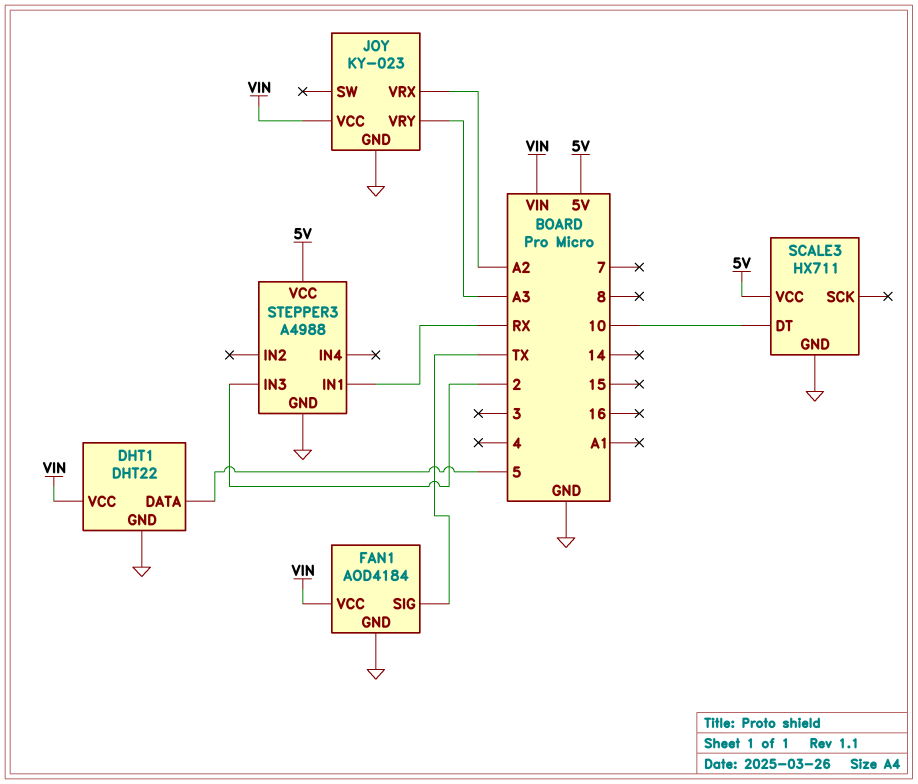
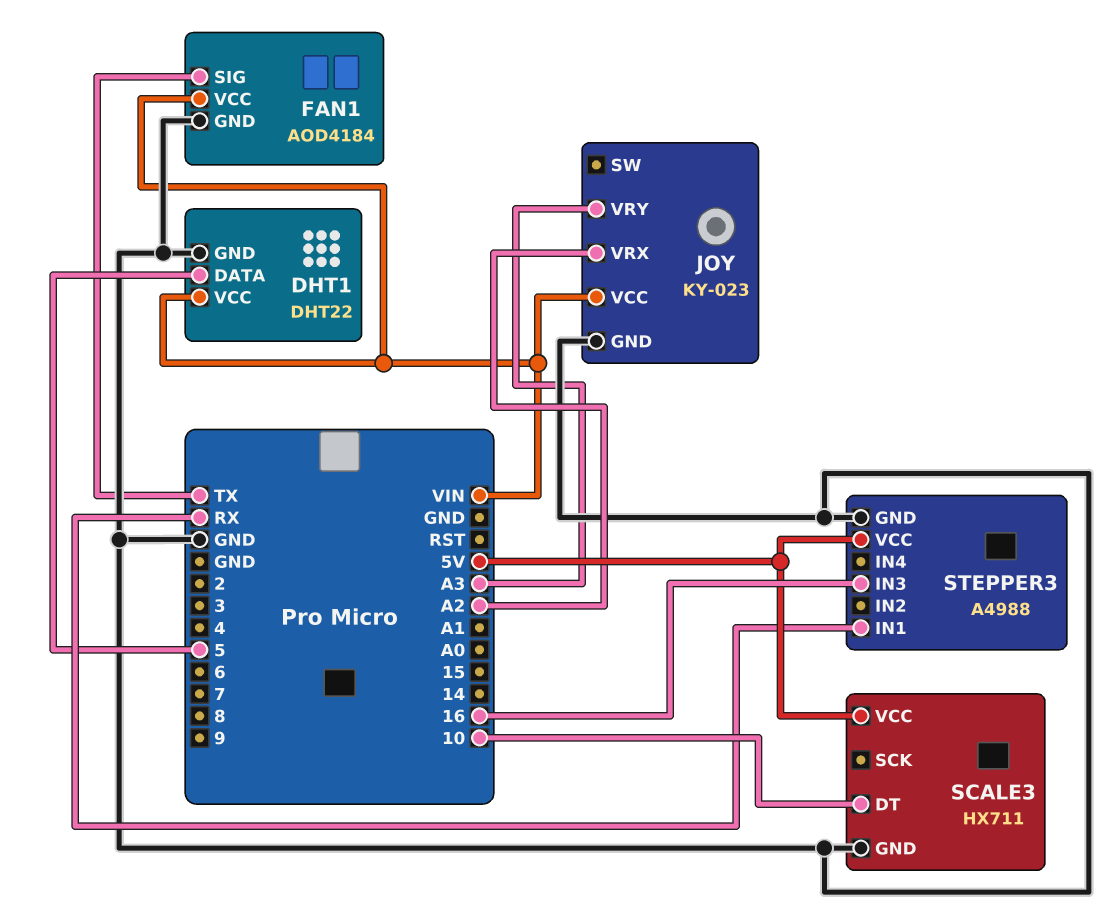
STEPPER3 pin IN3: 2 -> 16

